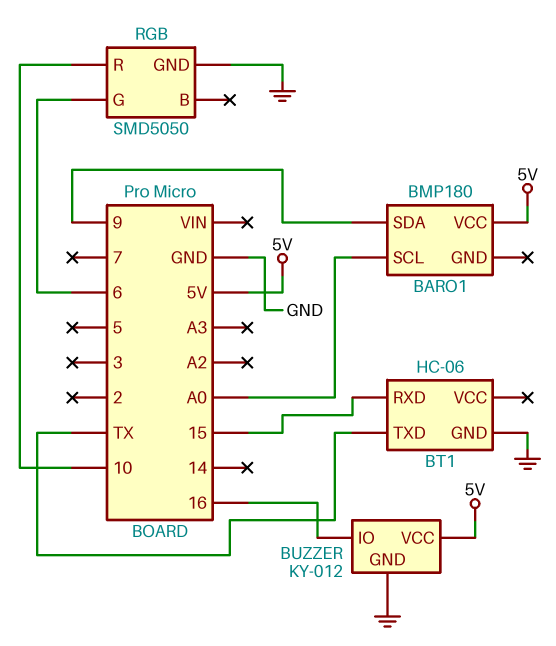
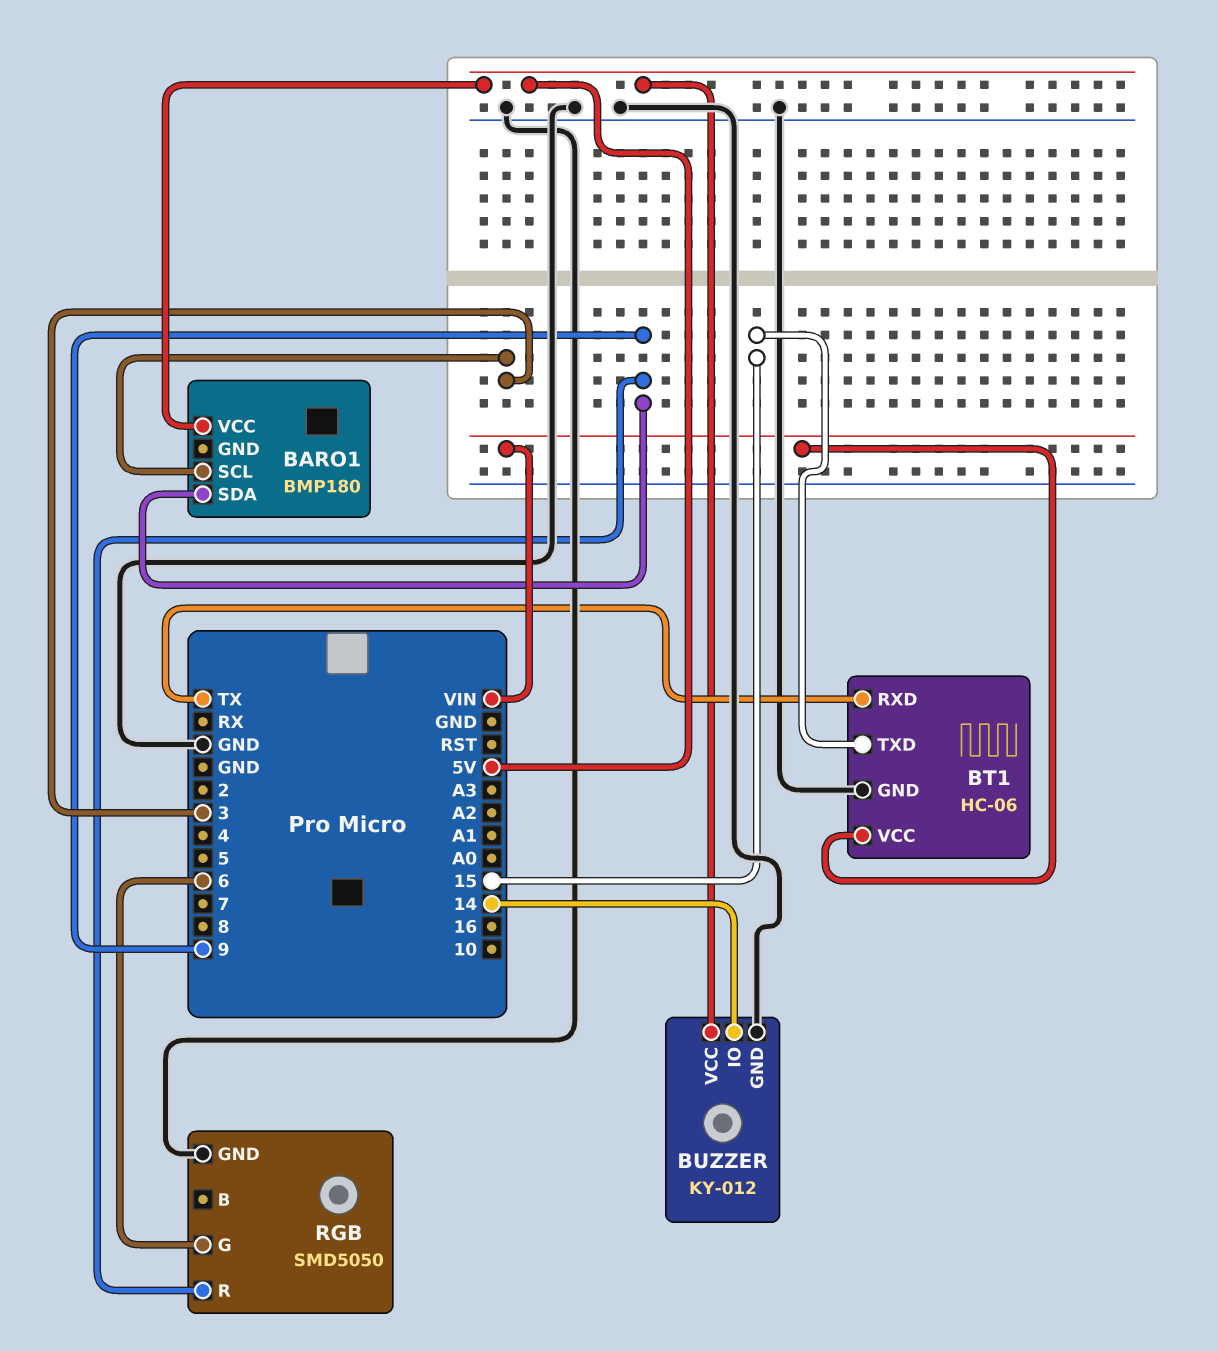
BARO1 pin SCL: A0 -> 3
BT1 pin RXD: 15 -> TX
BT1 pin TXD: TX -> 15
BT1 pin VCC: none -> VIN
BUZZER pin IO: 16 -> 14
RGB pin R: 10 -> 9

